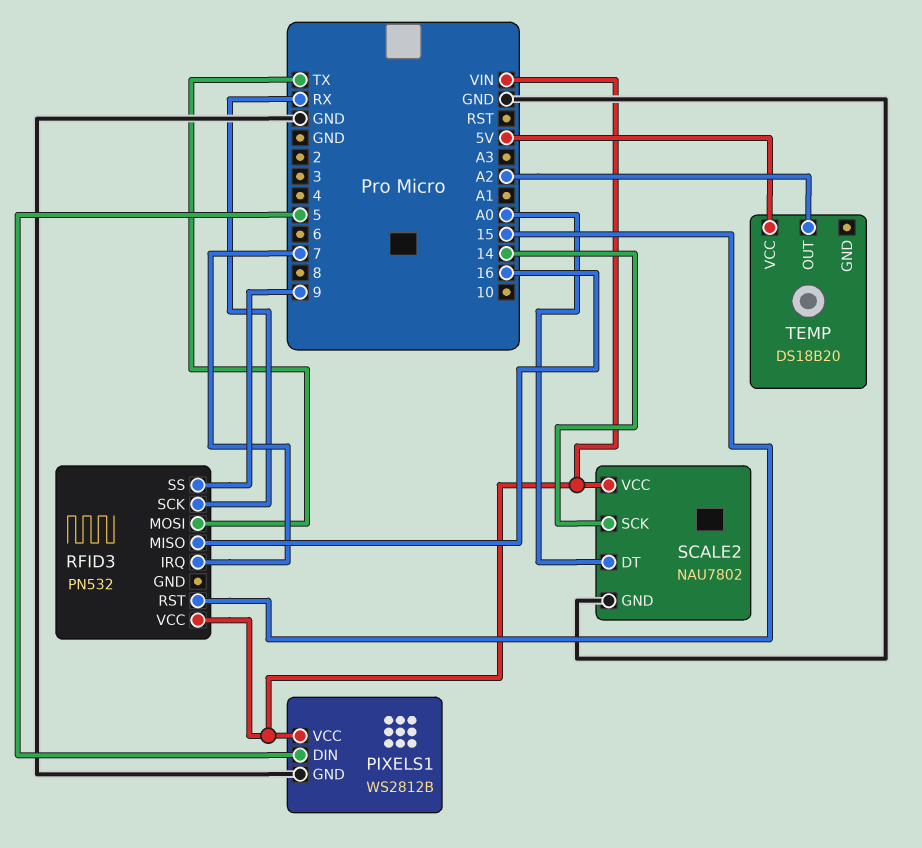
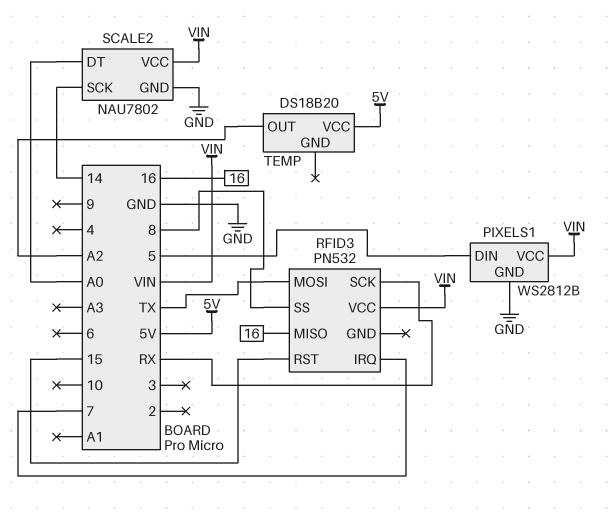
RFID3 pin SS: 9 -> 8

